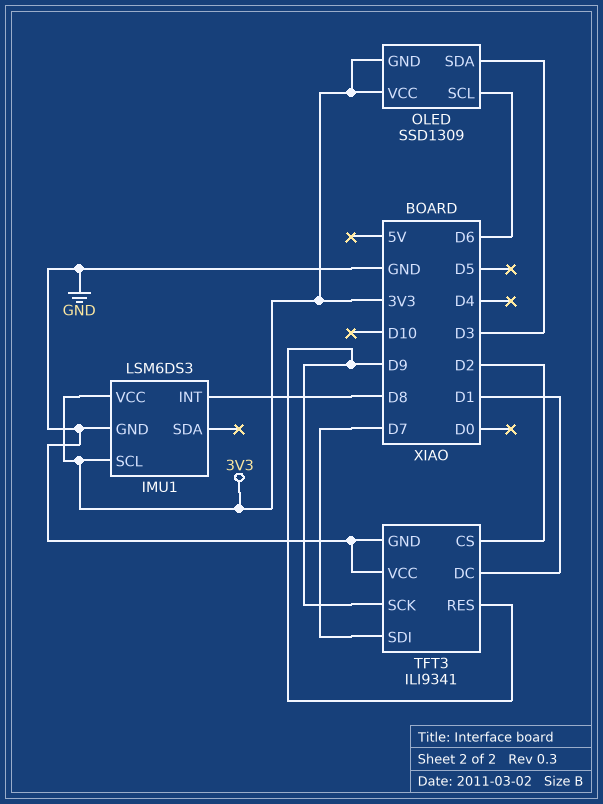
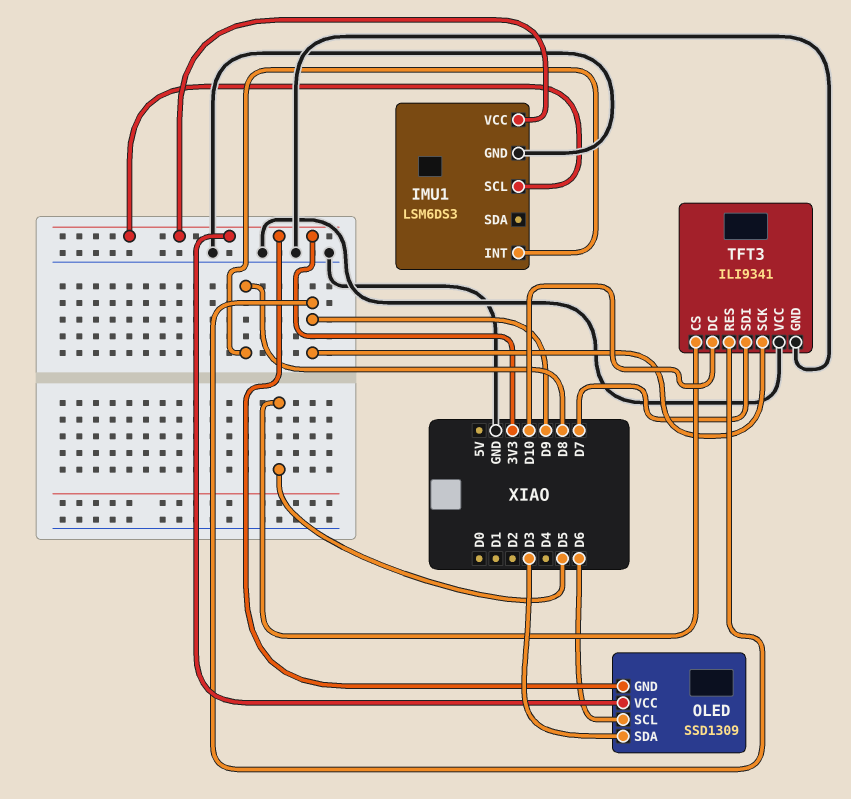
TFT3 pin CS: D2 -> D5
TFT3 pin DC: D1 -> D10

